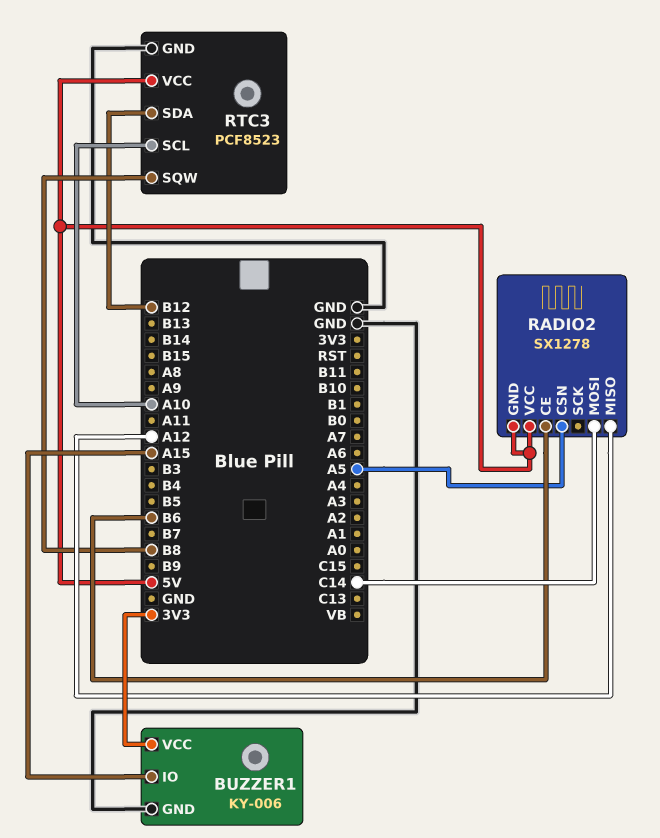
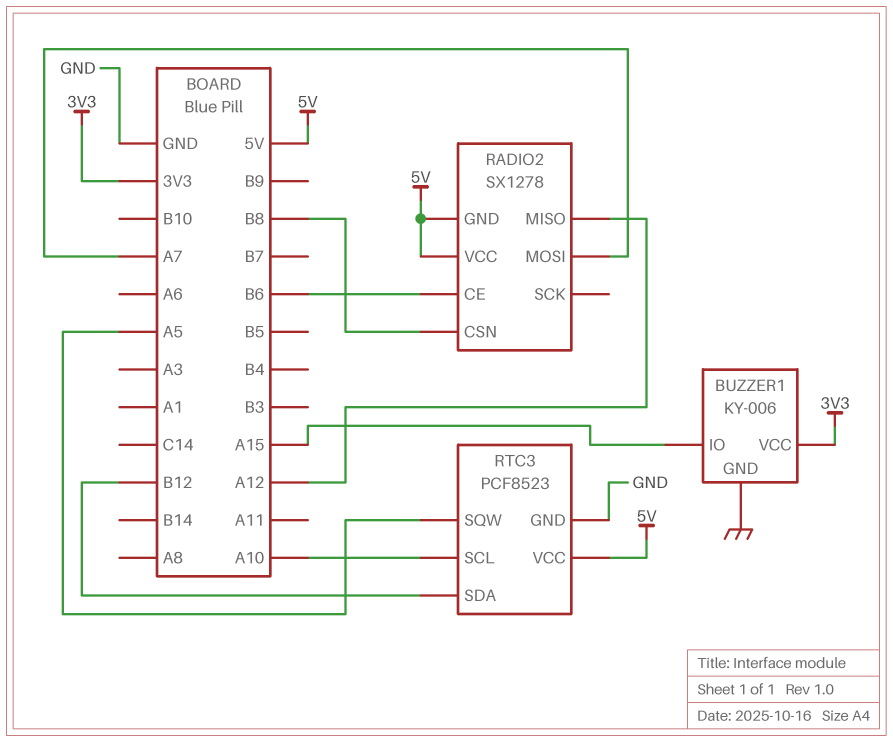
RADIO2 pin CSN: A5 -> B8
RADIO2 pin MOSI: C14 -> A7
RTC3 pin SQW: B8 -> A5

